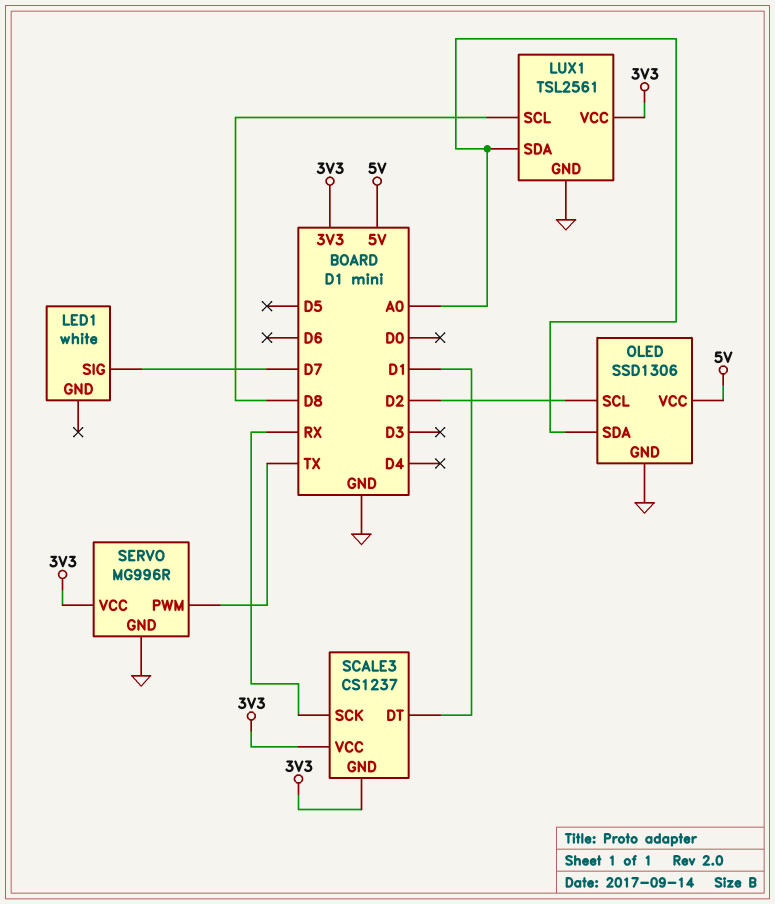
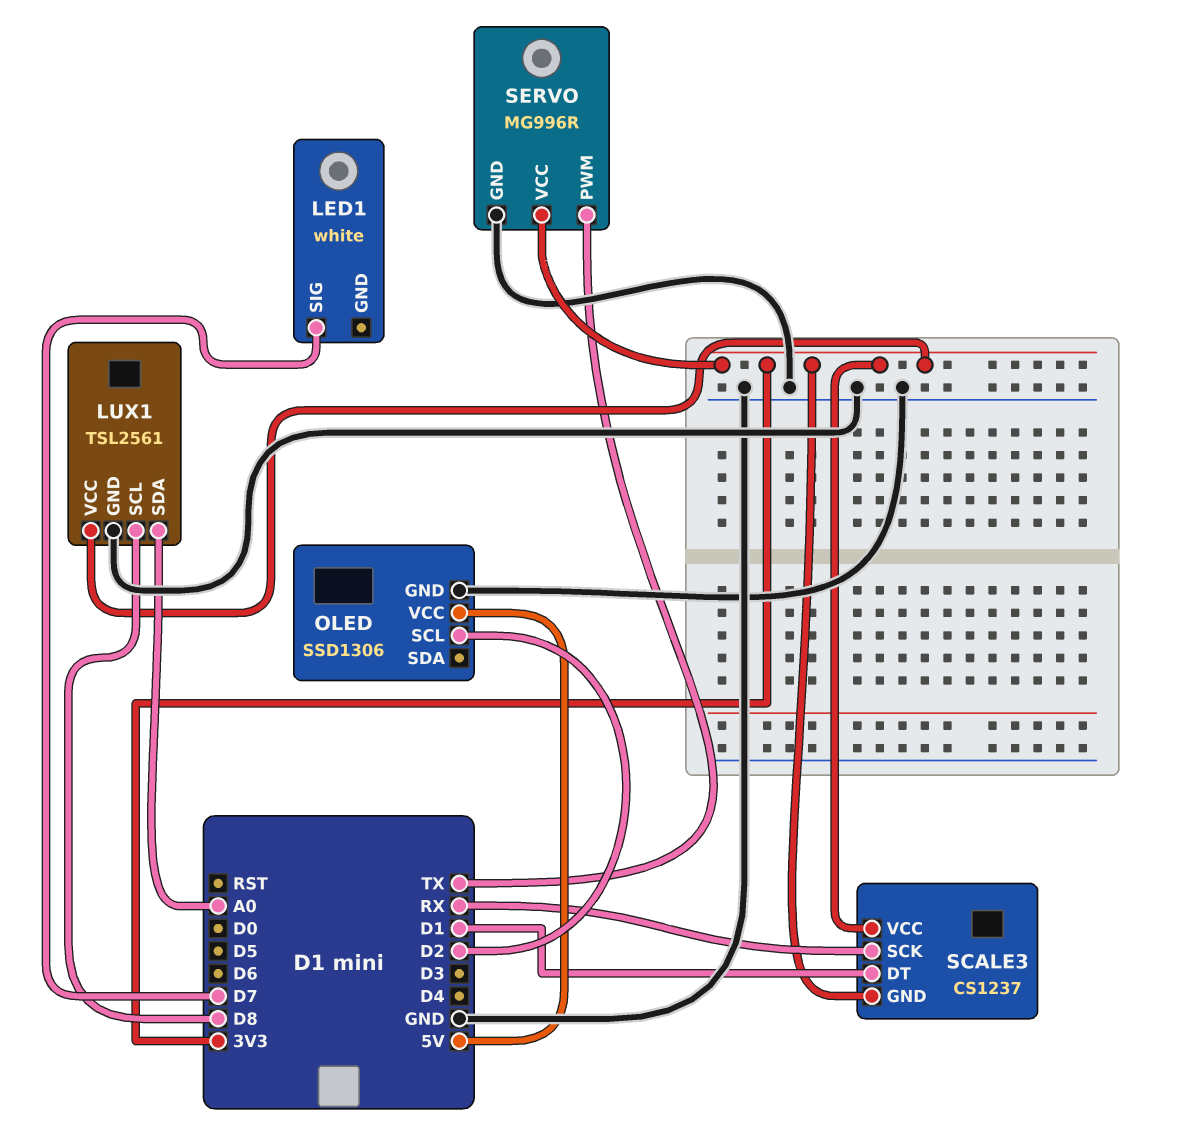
OLED pin SDA: A0 -> none

